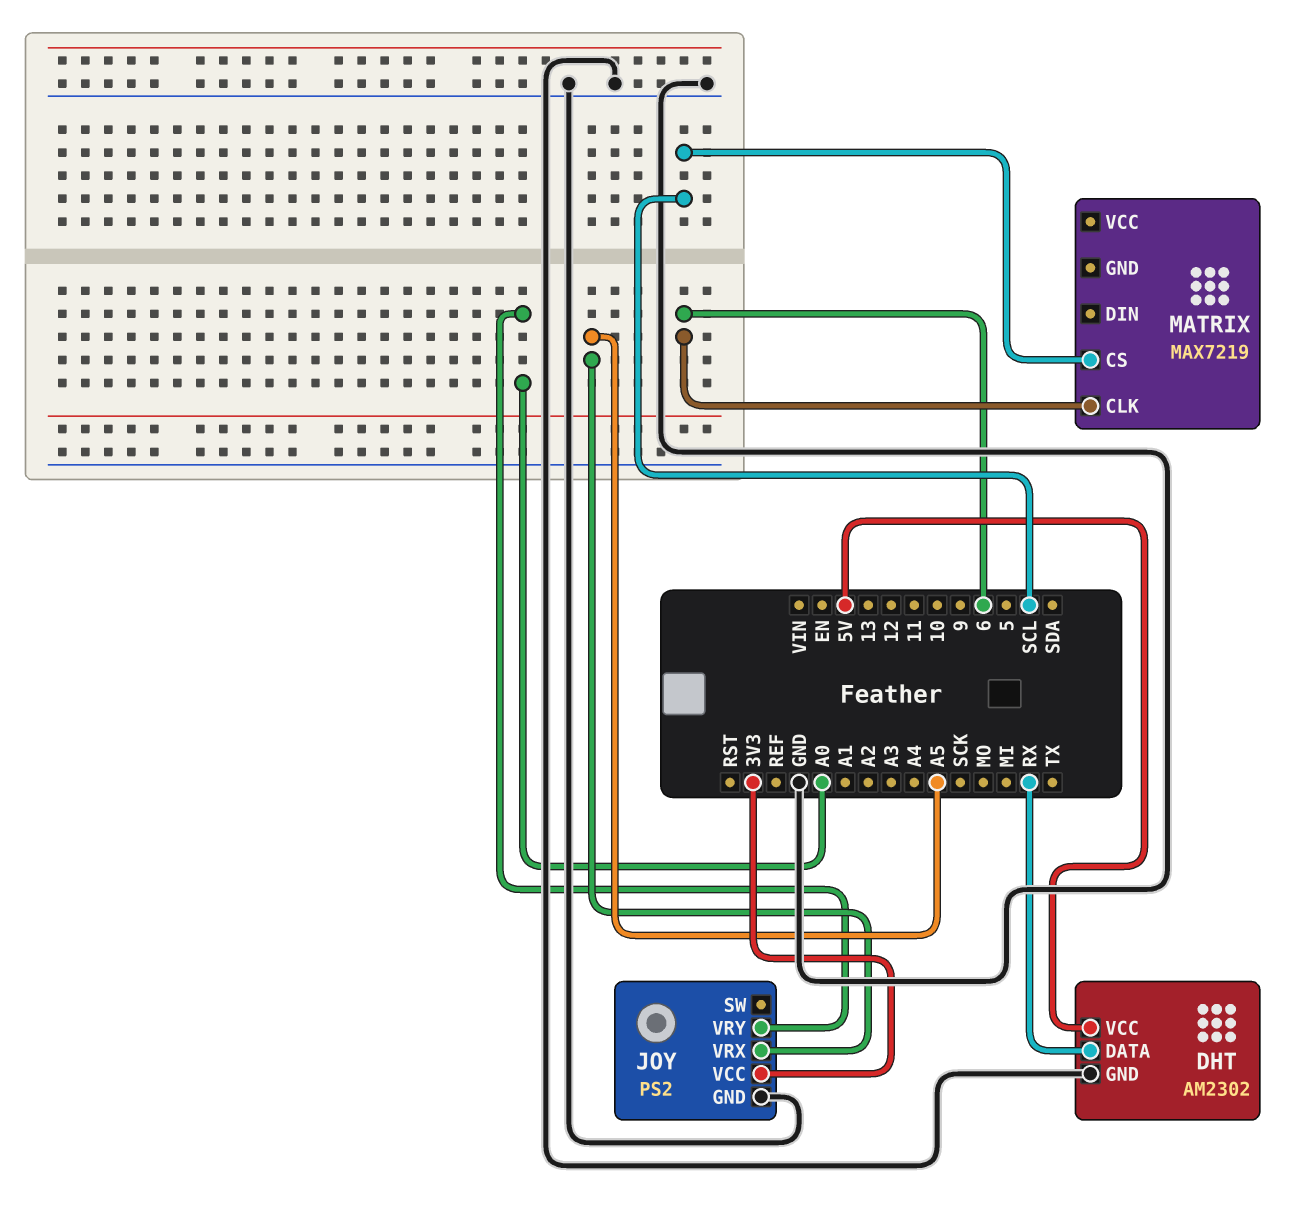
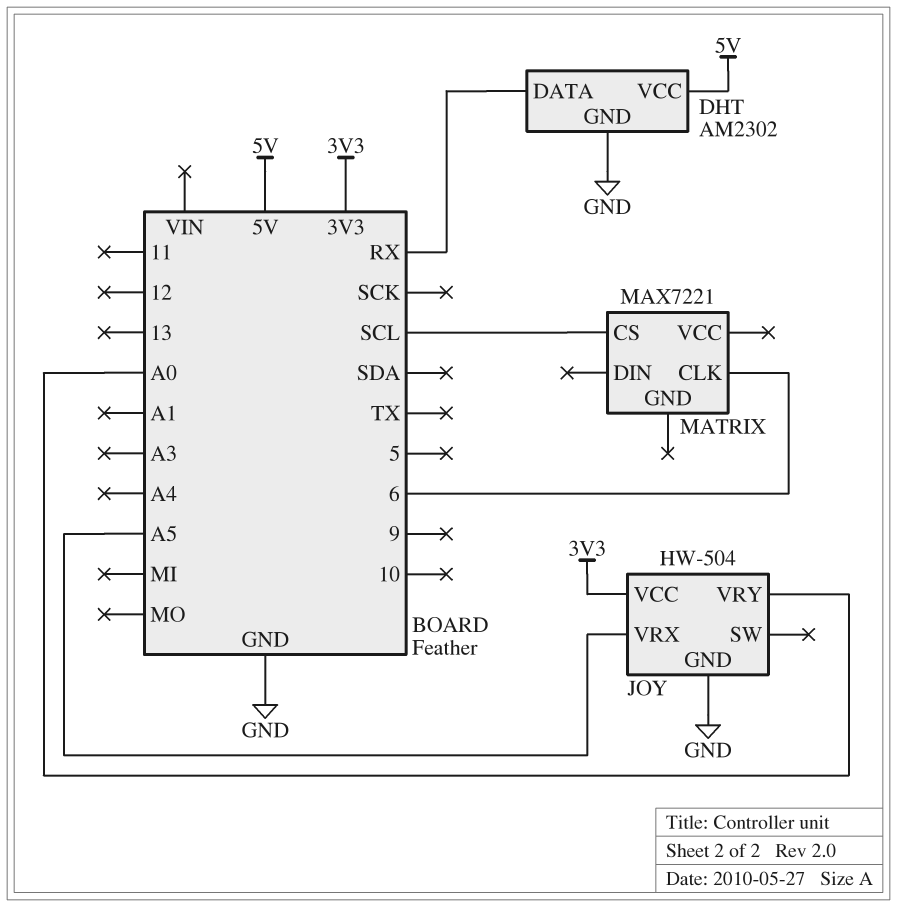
JOY: PS2 -> HW-504
MATRIX: MAX7219 -> MAX7221

